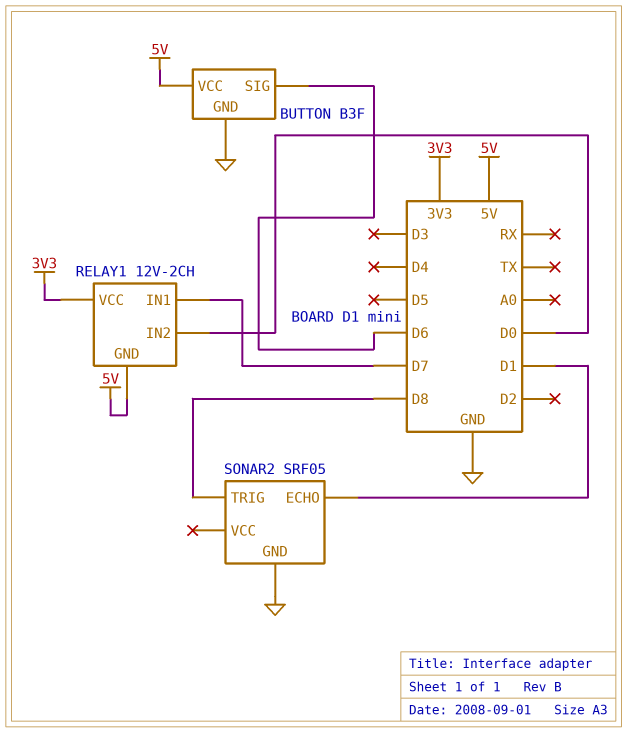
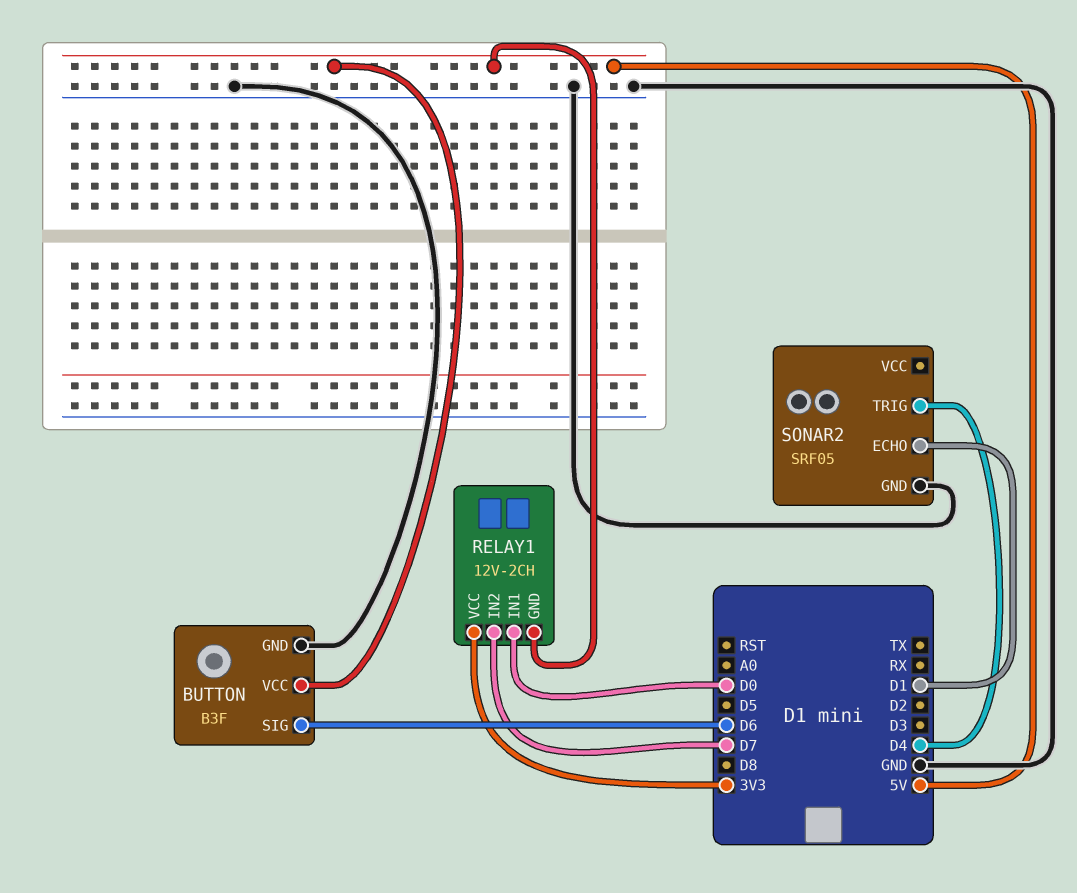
RELAY1 pin IN1: D7 -> D0
RELAY1 pin IN2: D0 -> D7
SONAR2 pin TRIG: D8 -> D4

